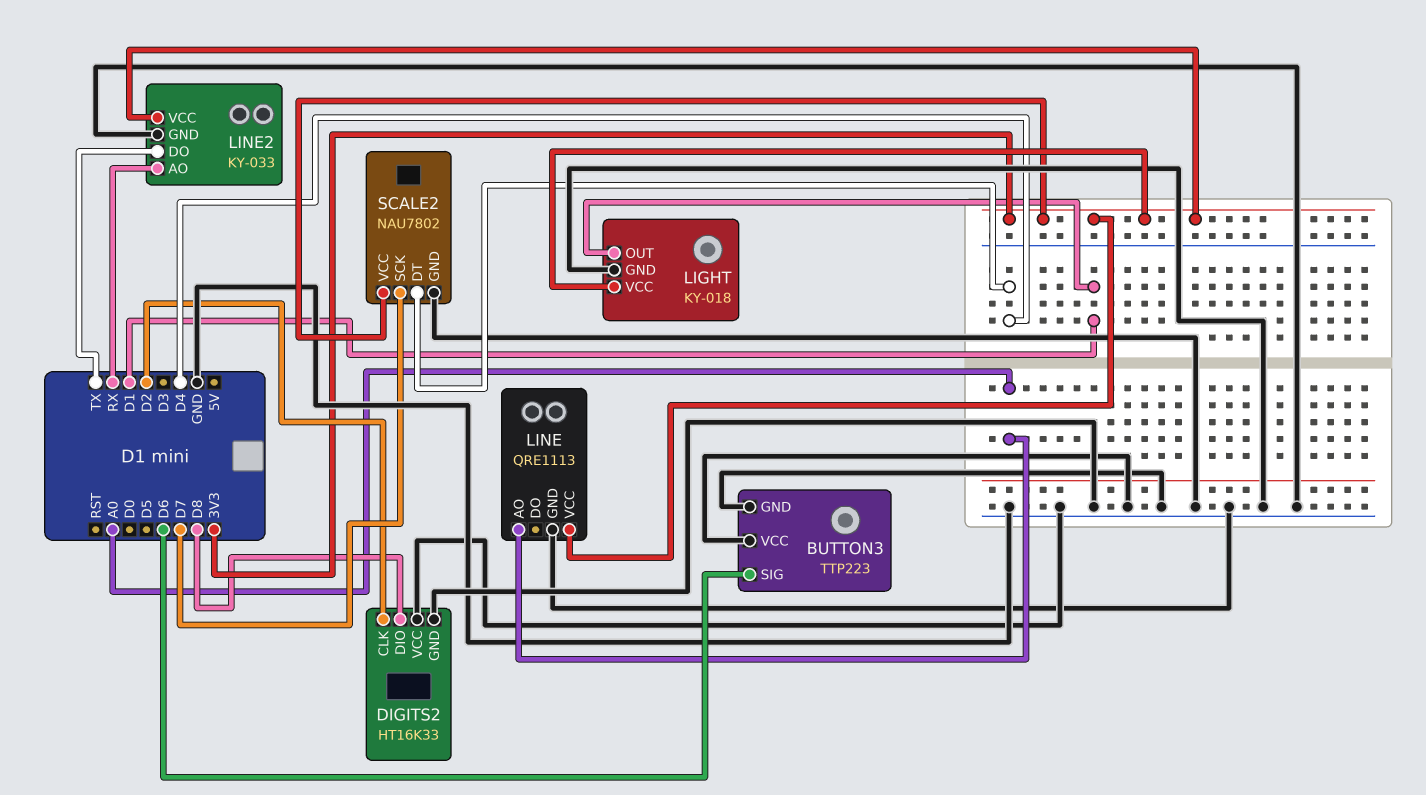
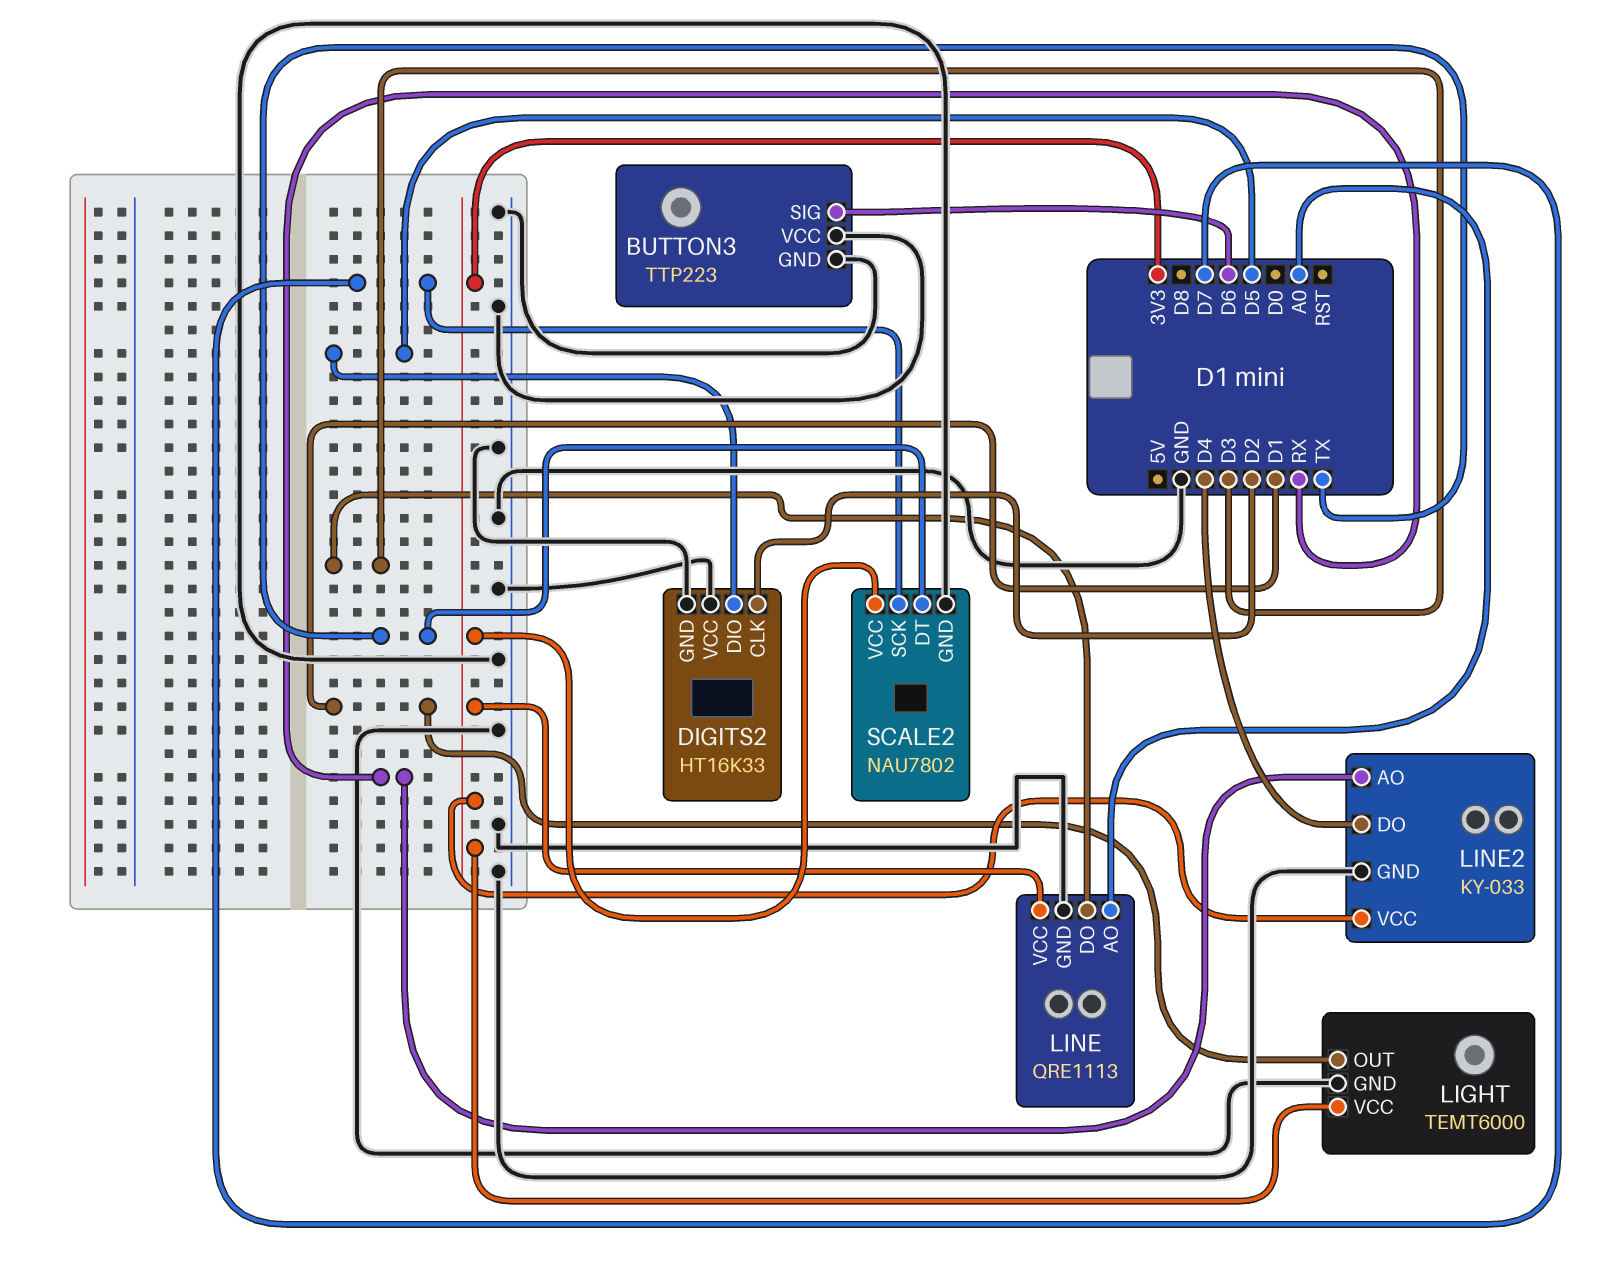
DIGITS2 pin DIO: D8 -> D5
LIGHT: KY-018 -> TEMT6000
LINE pin DO: none -> D3
LINE2 pin DO: TX -> D4
SCALE2 pin DT: D4 -> TX

